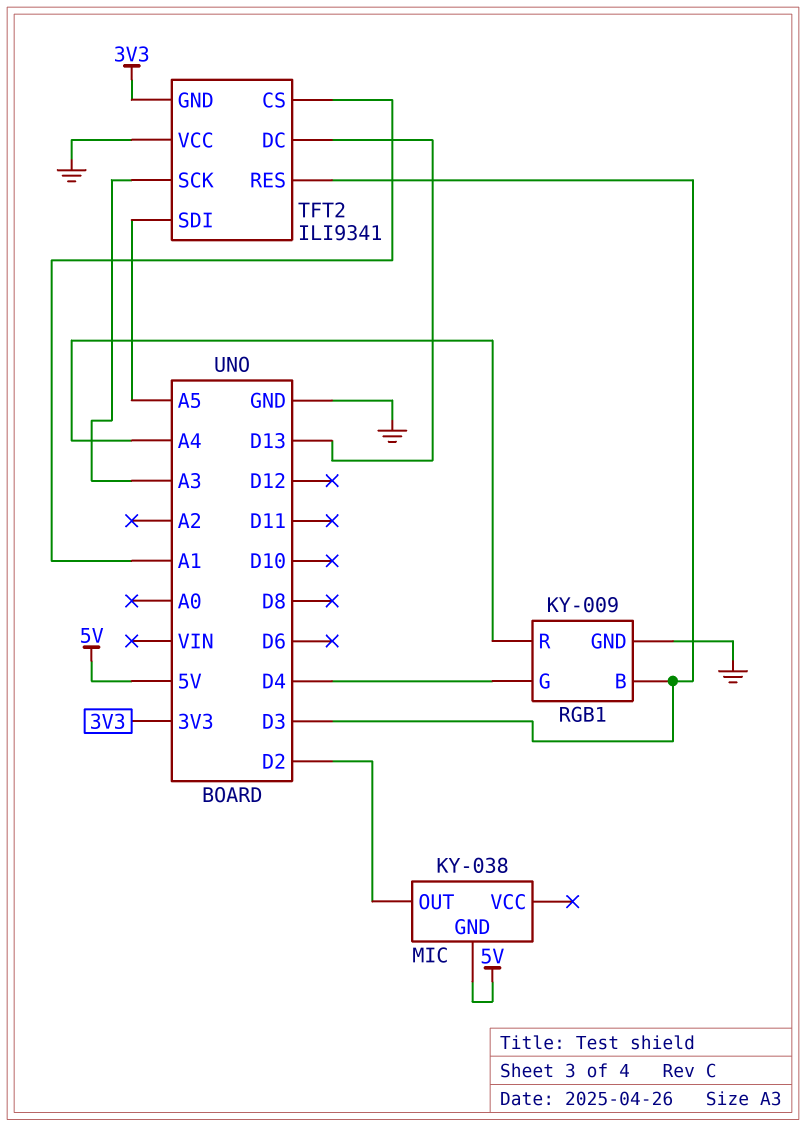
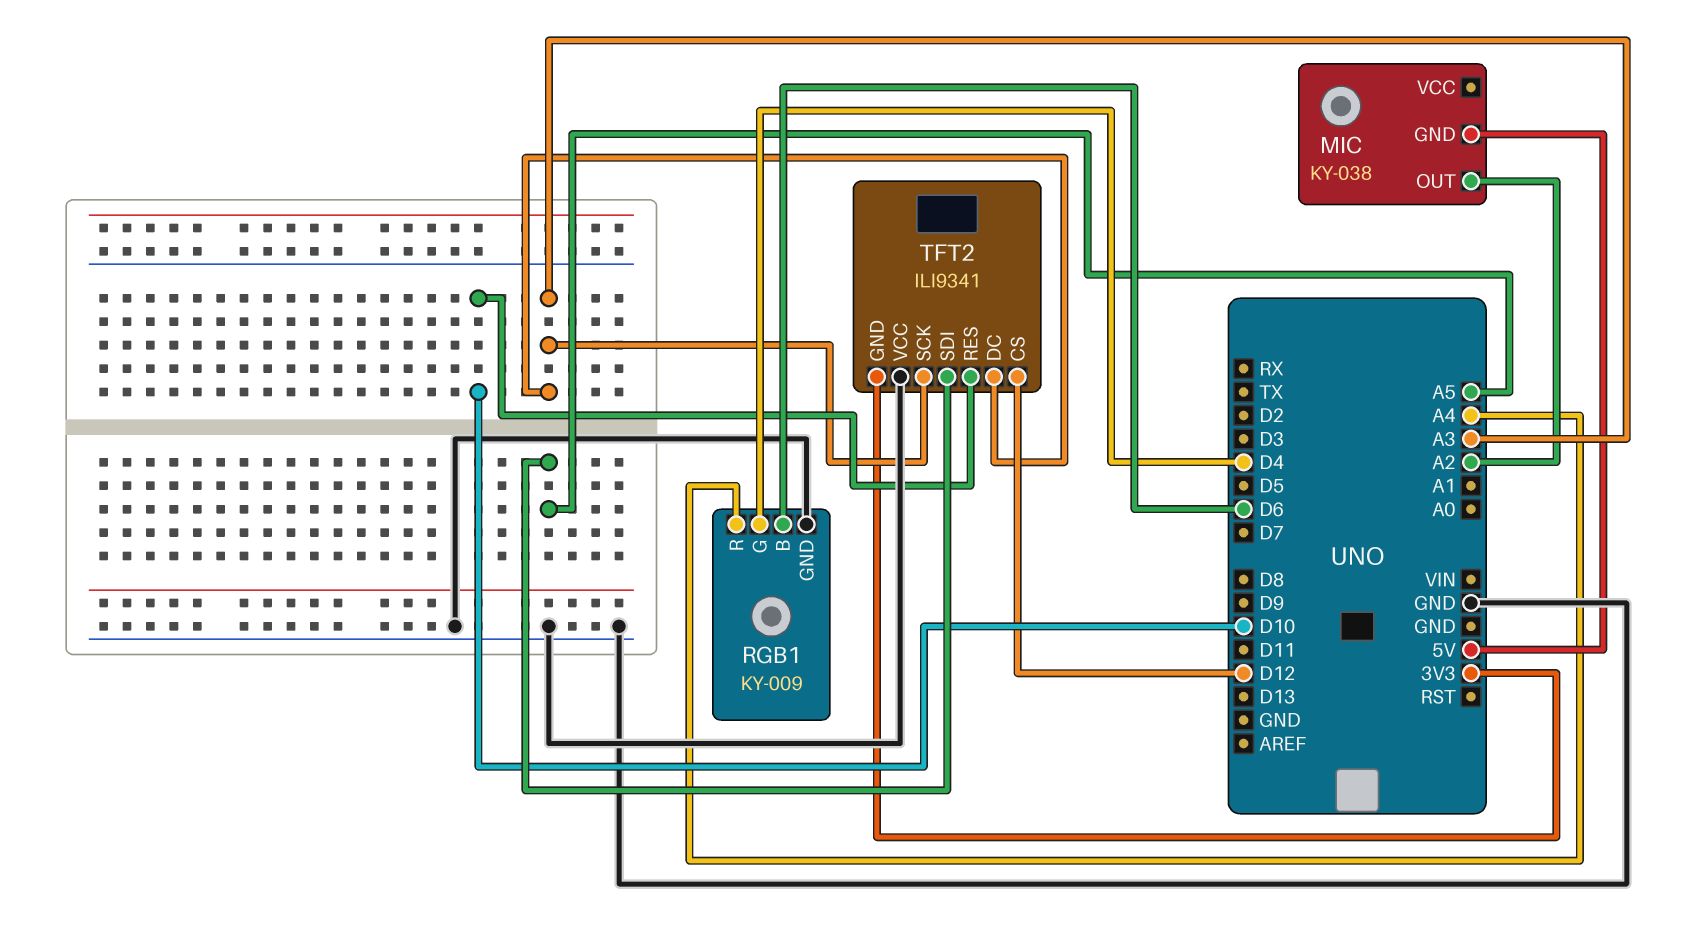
MIC pin OUT: D2 -> A2
RGB1 pin B: D3 -> D6
TFT2 pin CS: A1 -> D12
TFT2 pin DC: D13 -> A3
TFT2 pin RES: D3 -> D10

